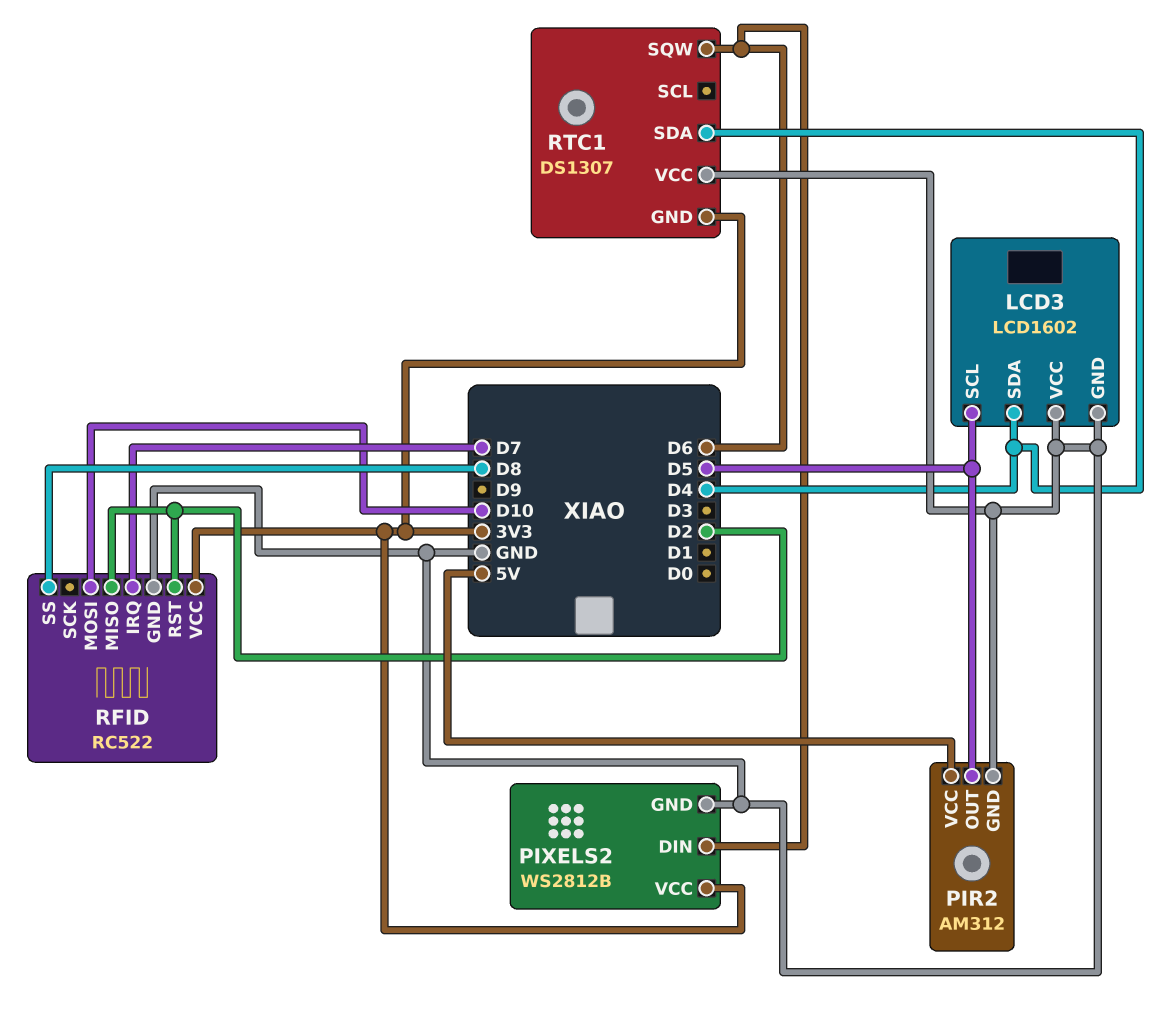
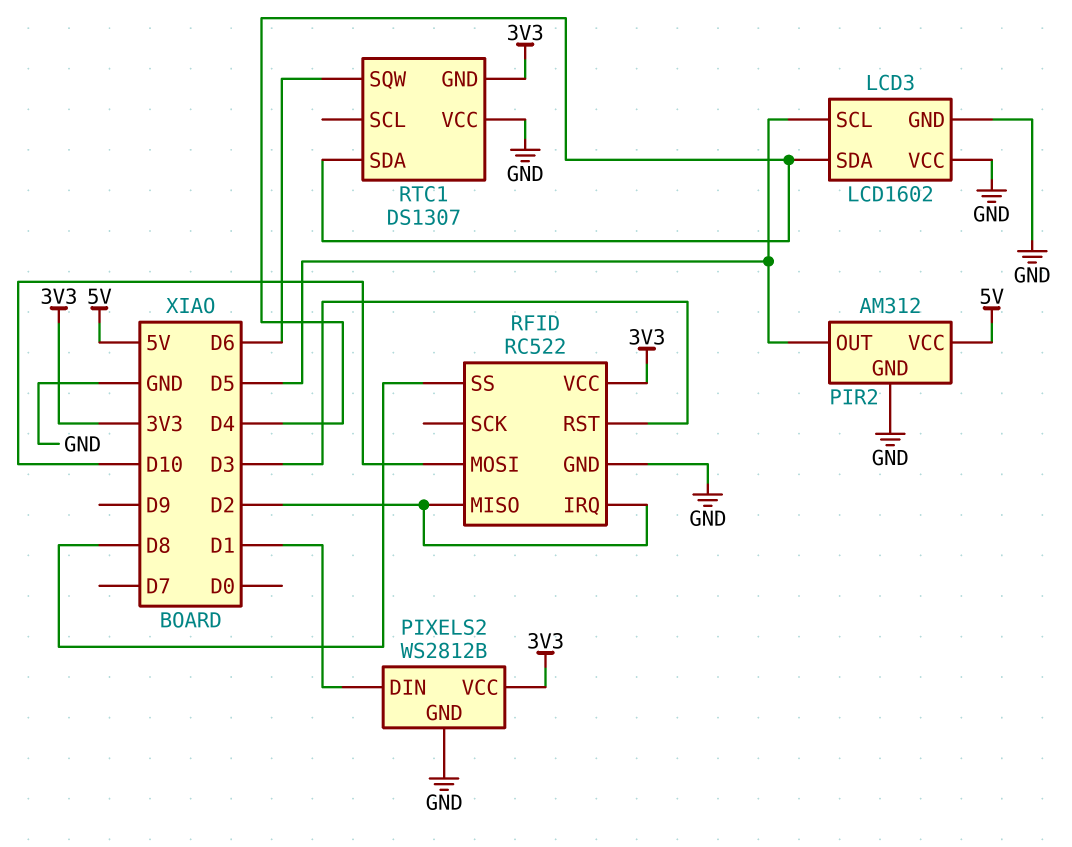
PIXELS2 pin DIN: D6 -> D1
RFID pin IRQ: D7 -> D2
RFID pin RST: D2 -> D3

